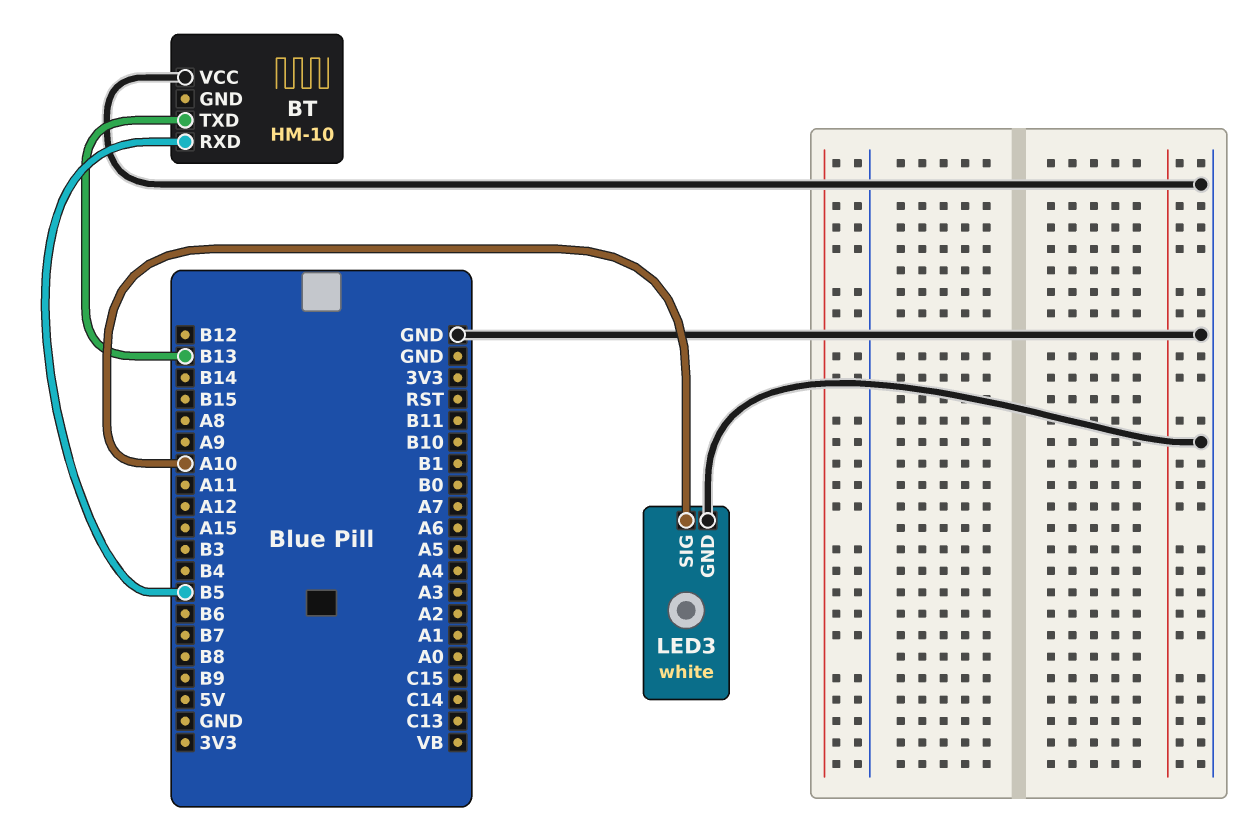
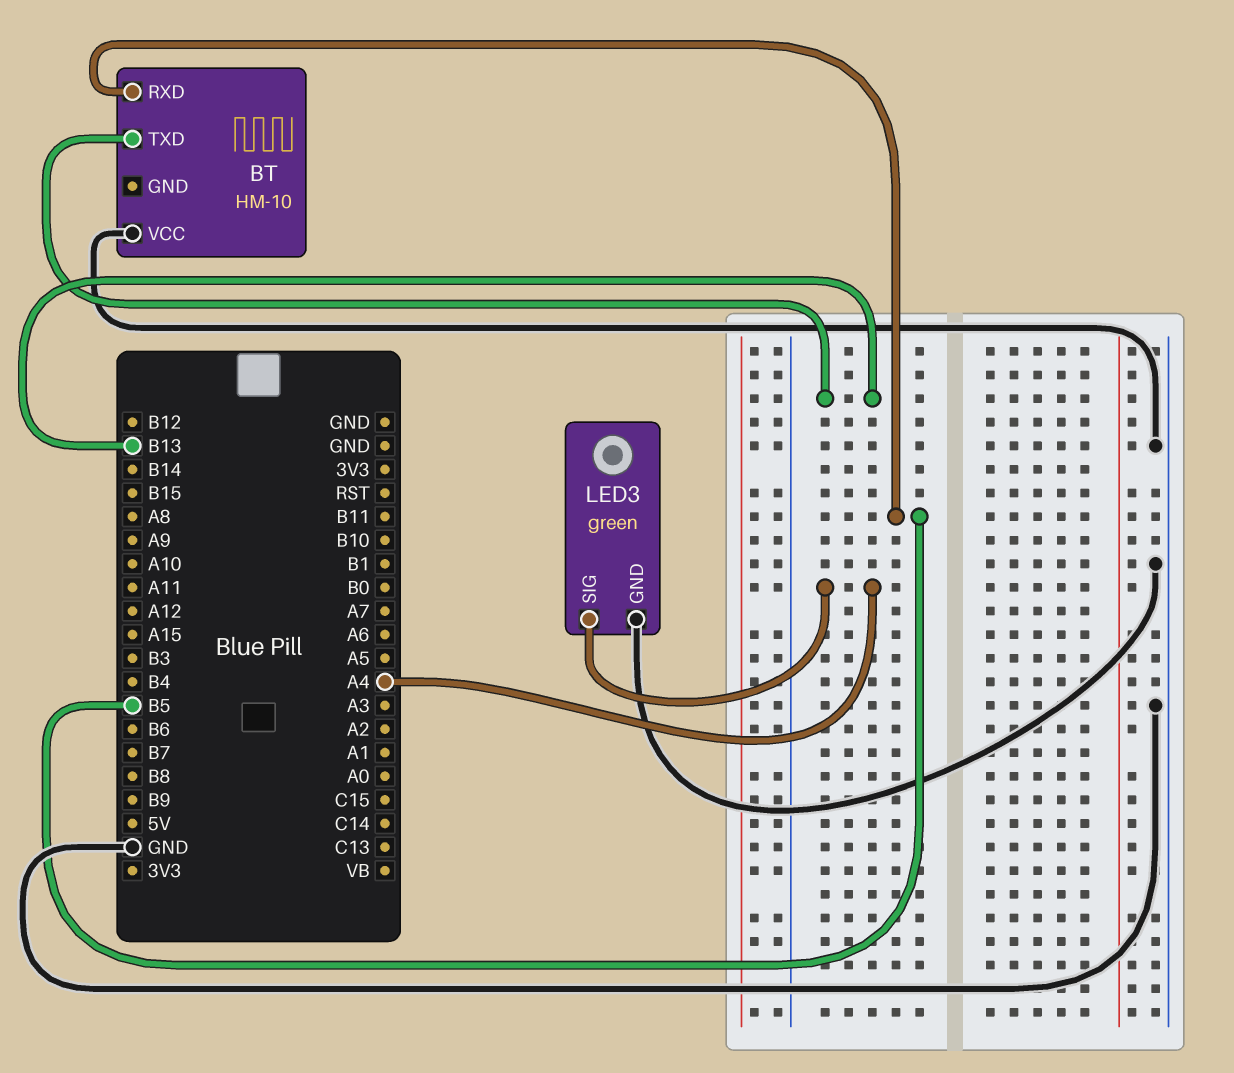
LED3: white -> green
LED3 pin SIG: A10 -> A4

